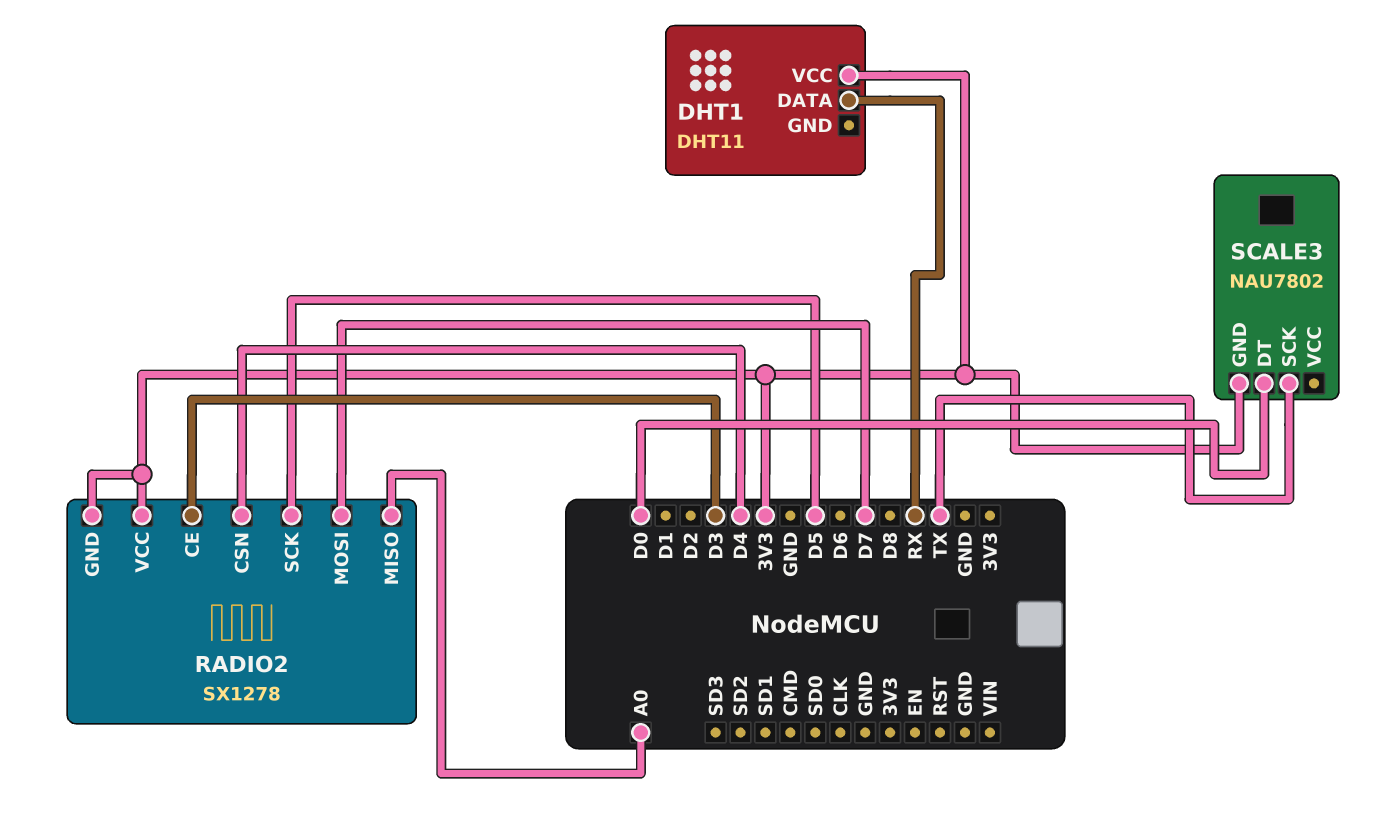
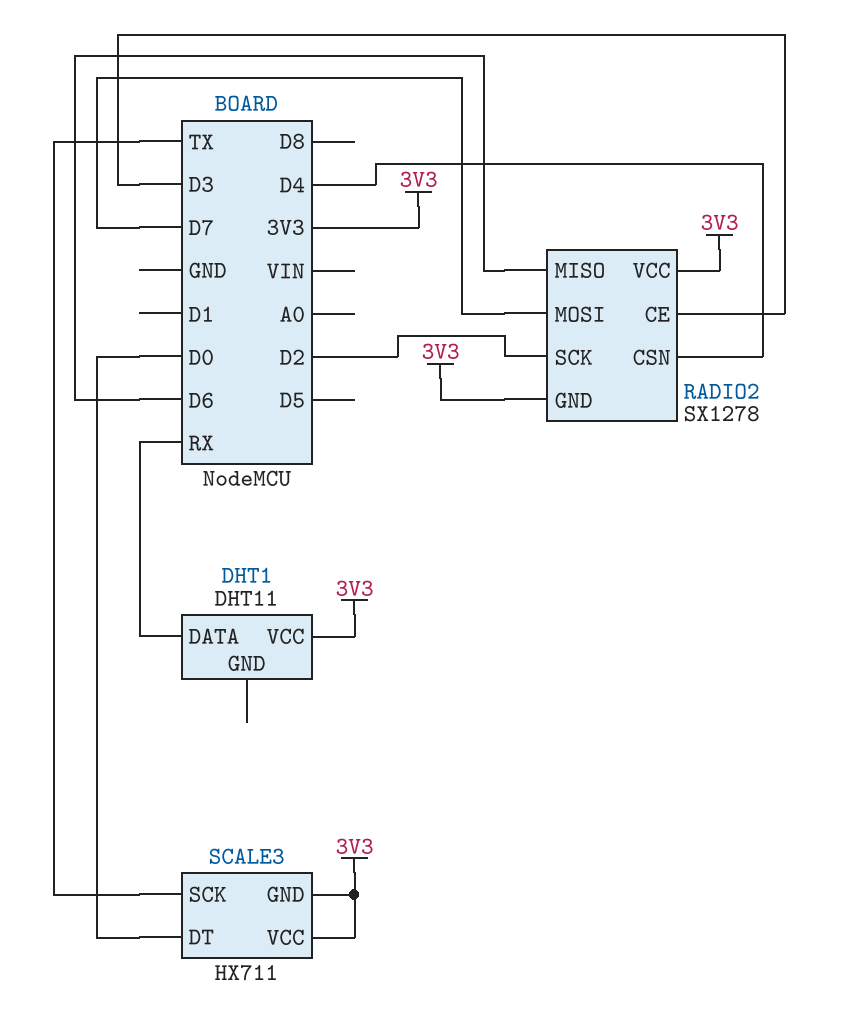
RADIO2 pin MISO: A0 -> D6
RADIO2 pin SCK: D5 -> D2
SCALE3: NAU7802 -> HX711
SCALE3 pin VCC: none -> 3V3

